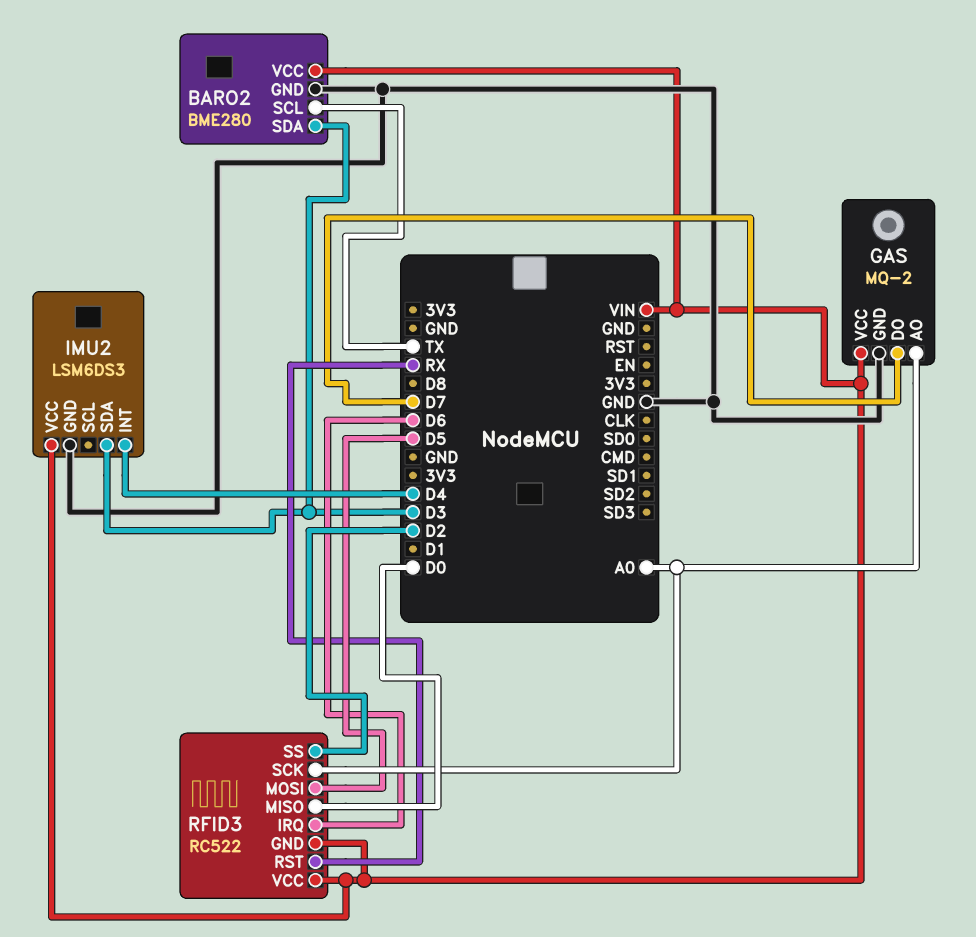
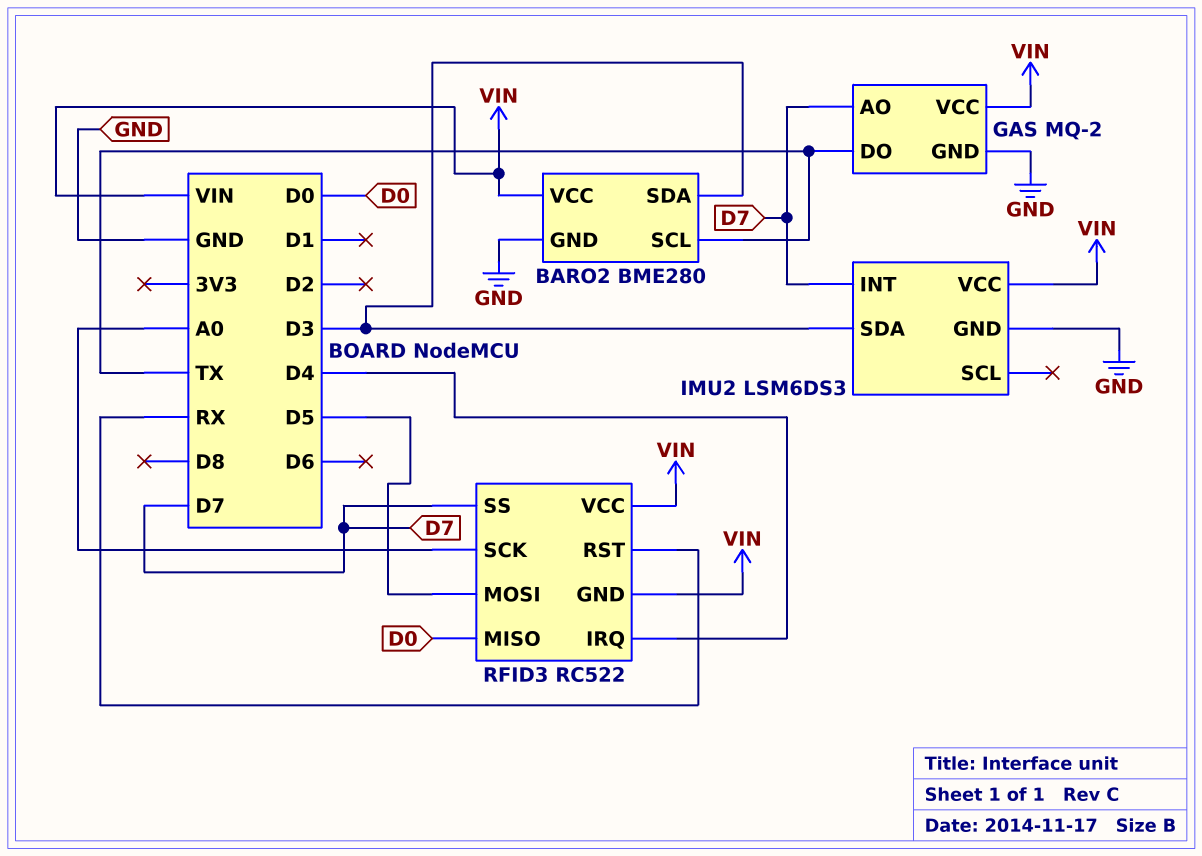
GAS pin AO: A0 -> D7
GAS pin DO: D7 -> TX
IMU2 pin INT: D4 -> D7
RFID3 pin IRQ: D6 -> D4
RFID3 pin SS: D2 -> D7

